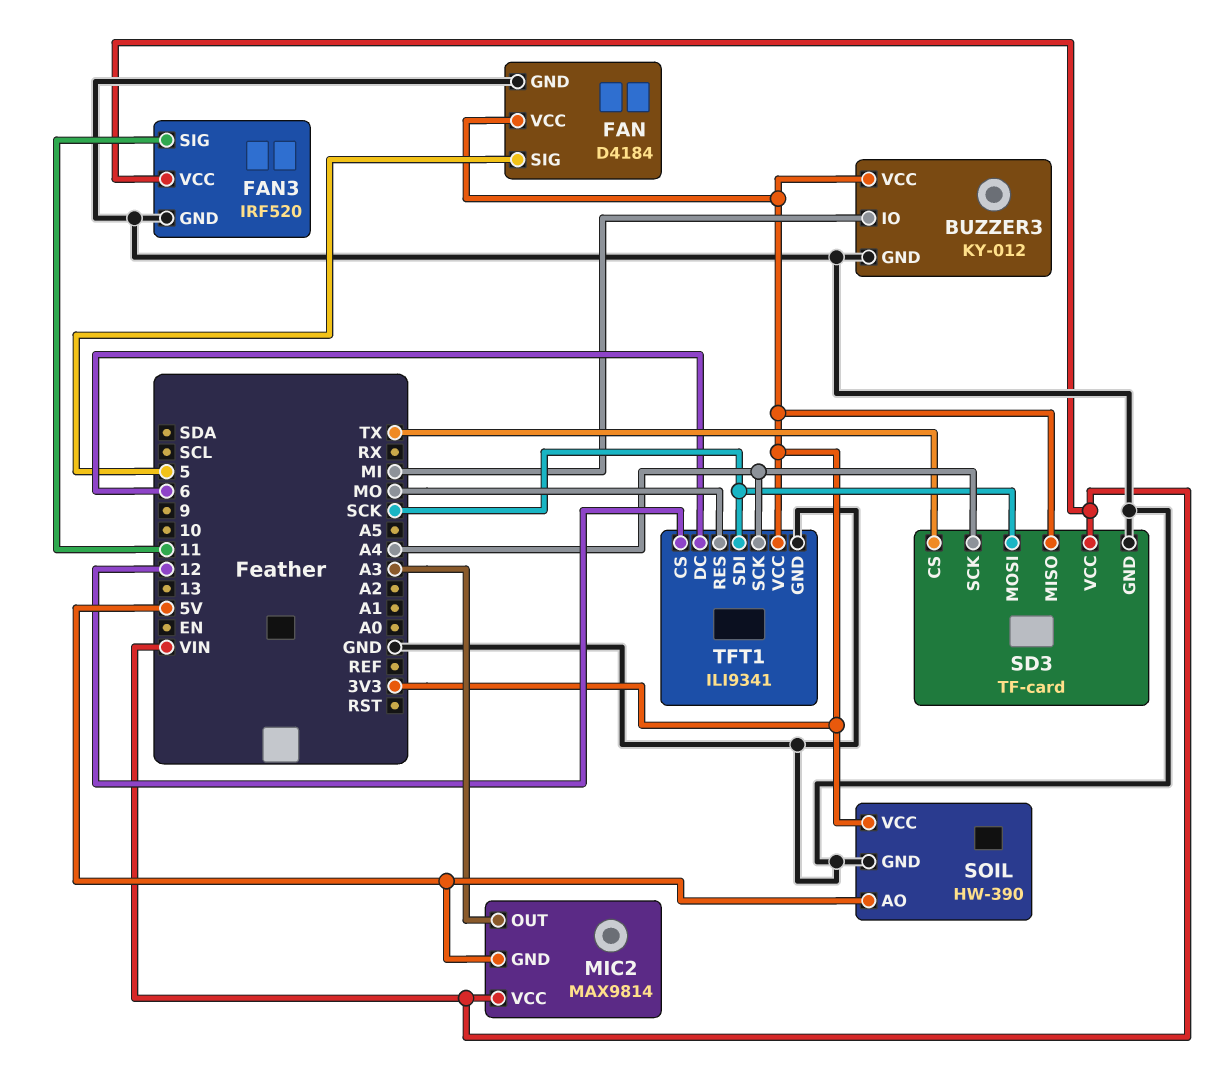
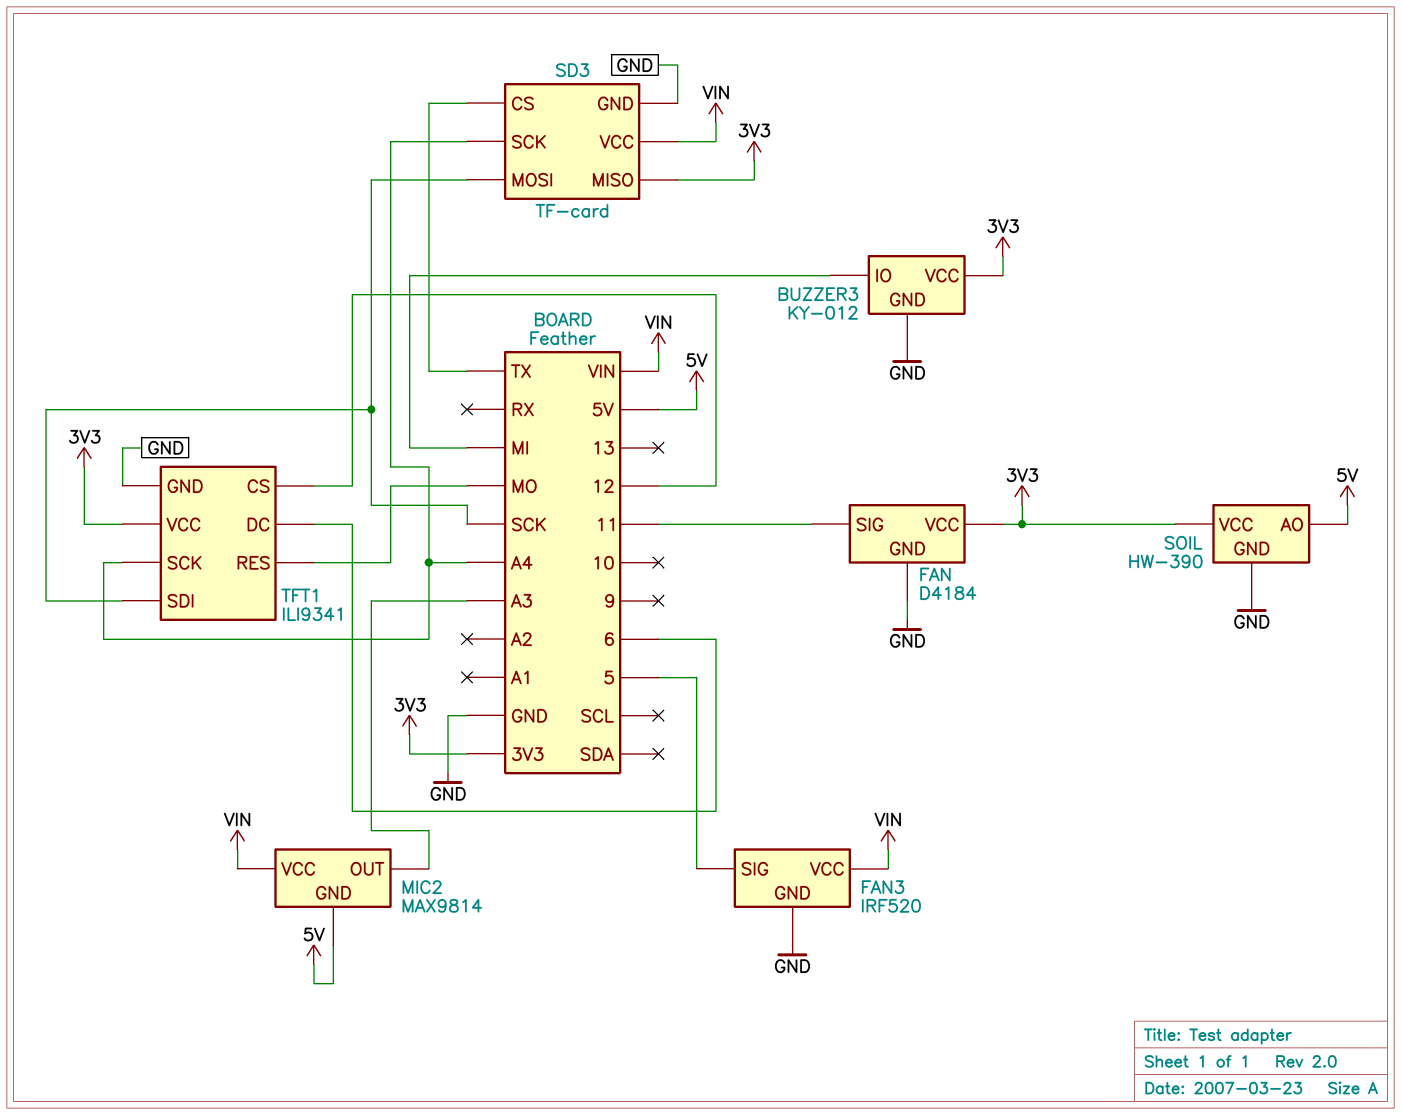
FAN pin SIG: 5 -> 11
FAN3 pin SIG: 11 -> 5

